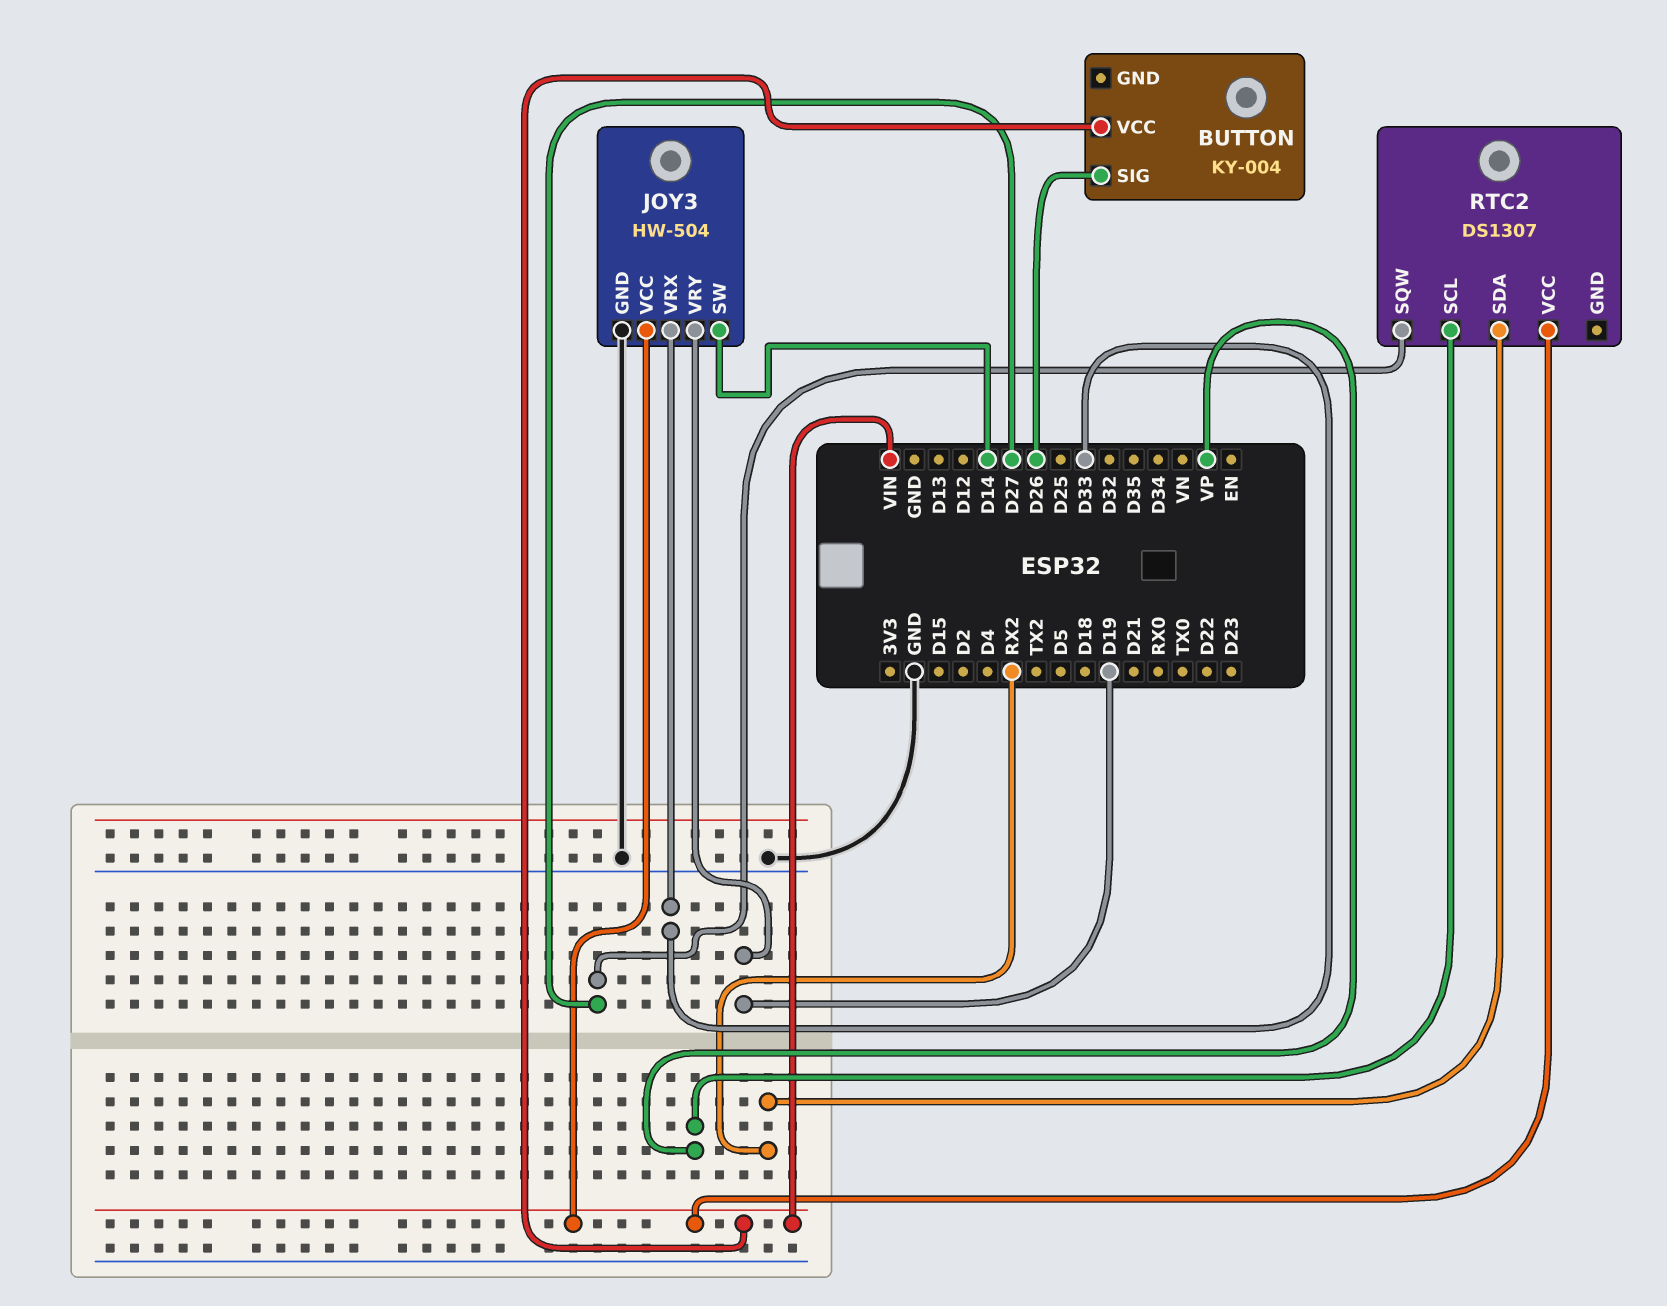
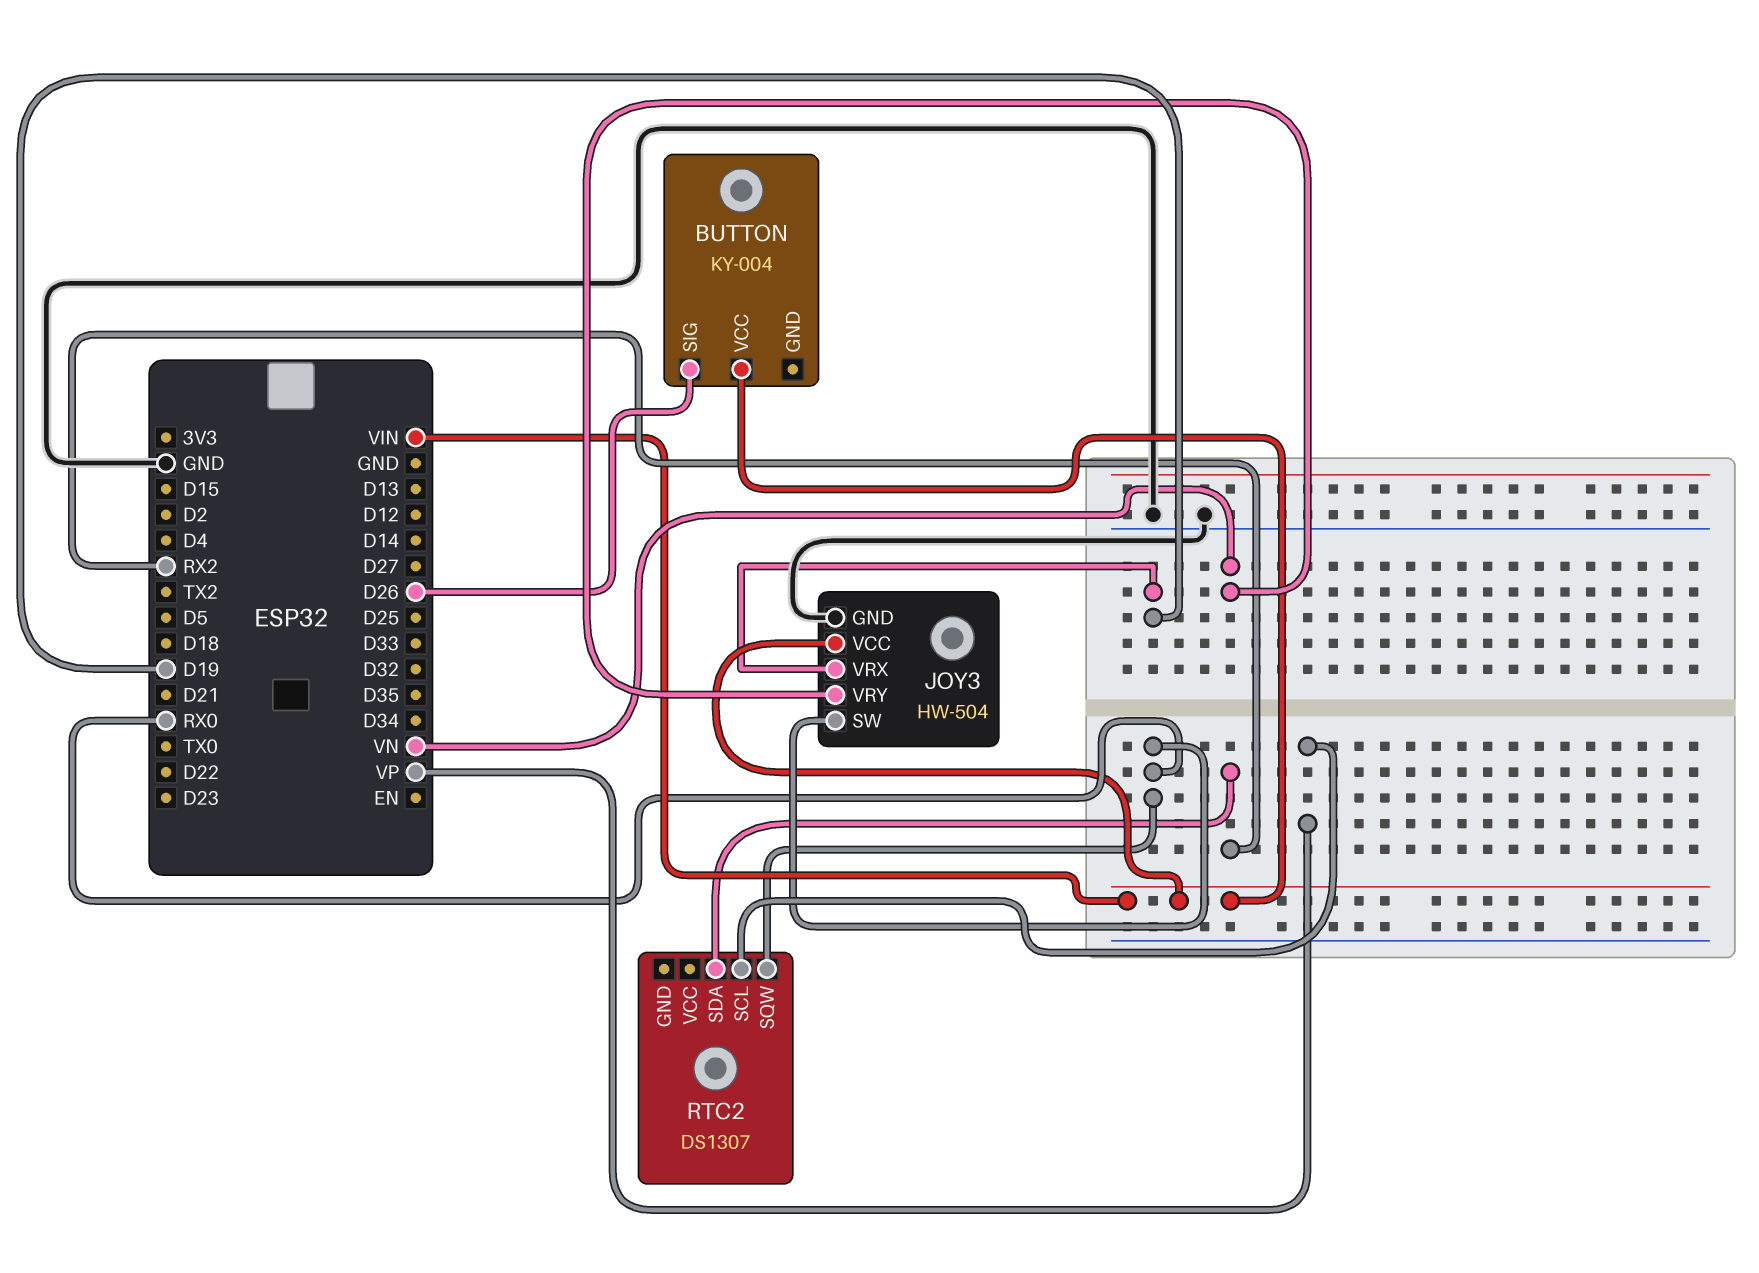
JOY3 pin SW: D14 -> RX0
JOY3 pin VRX: D33 -> D19
JOY3 pin VRY: D19 -> VN
RTC2 pin SQW: D27 -> RX0
RTC2 pin VCC: VIN -> none

